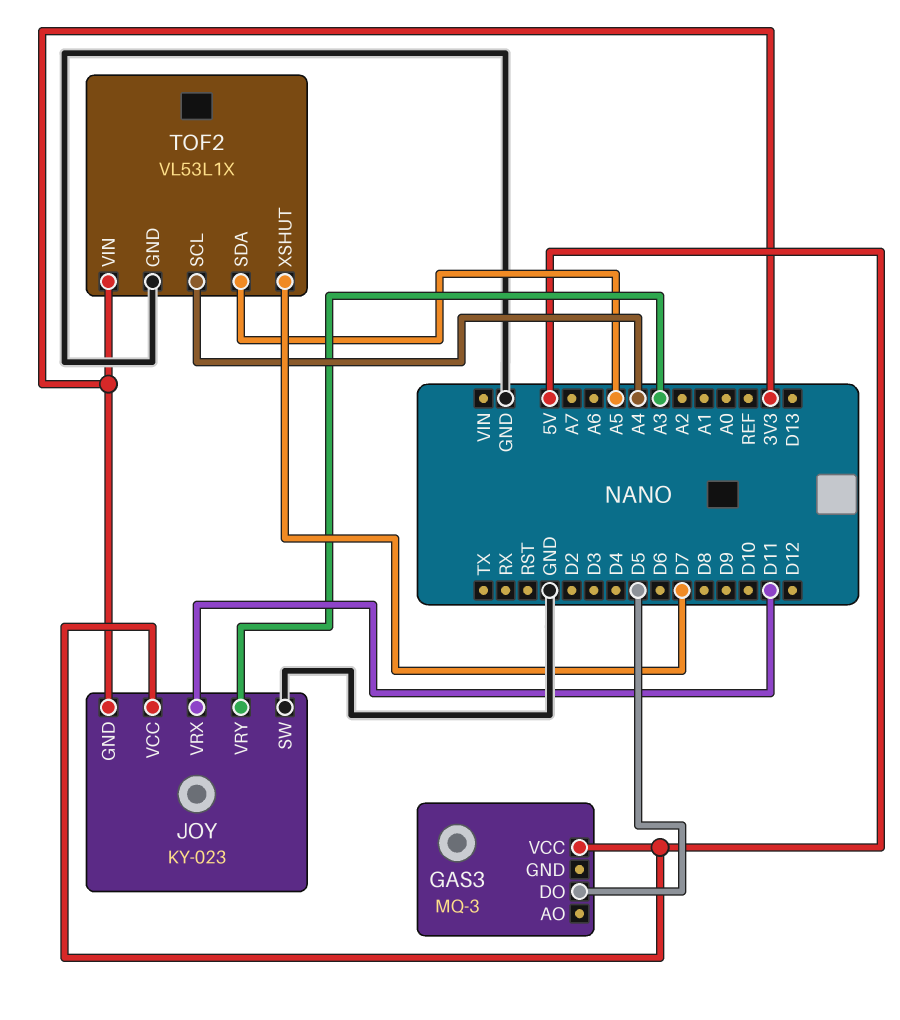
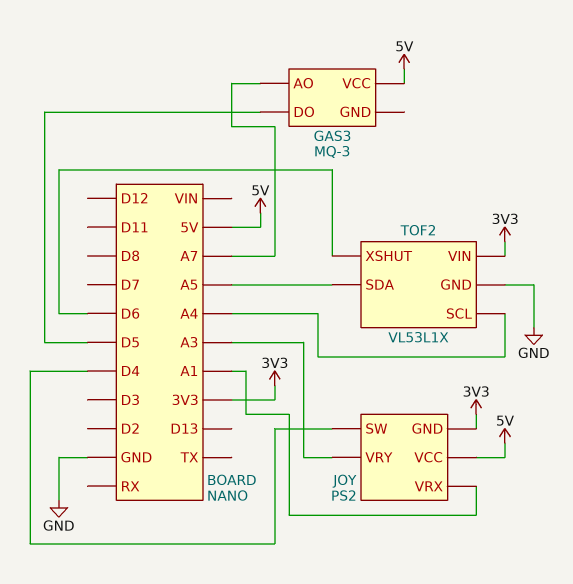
GAS3 pin AO: none -> A7
JOY: KY-023 -> PS2
JOY pin SW: GND -> D4
JOY pin VRX: D11 -> A1
TOF2 pin XSHUT: D7 -> D6

